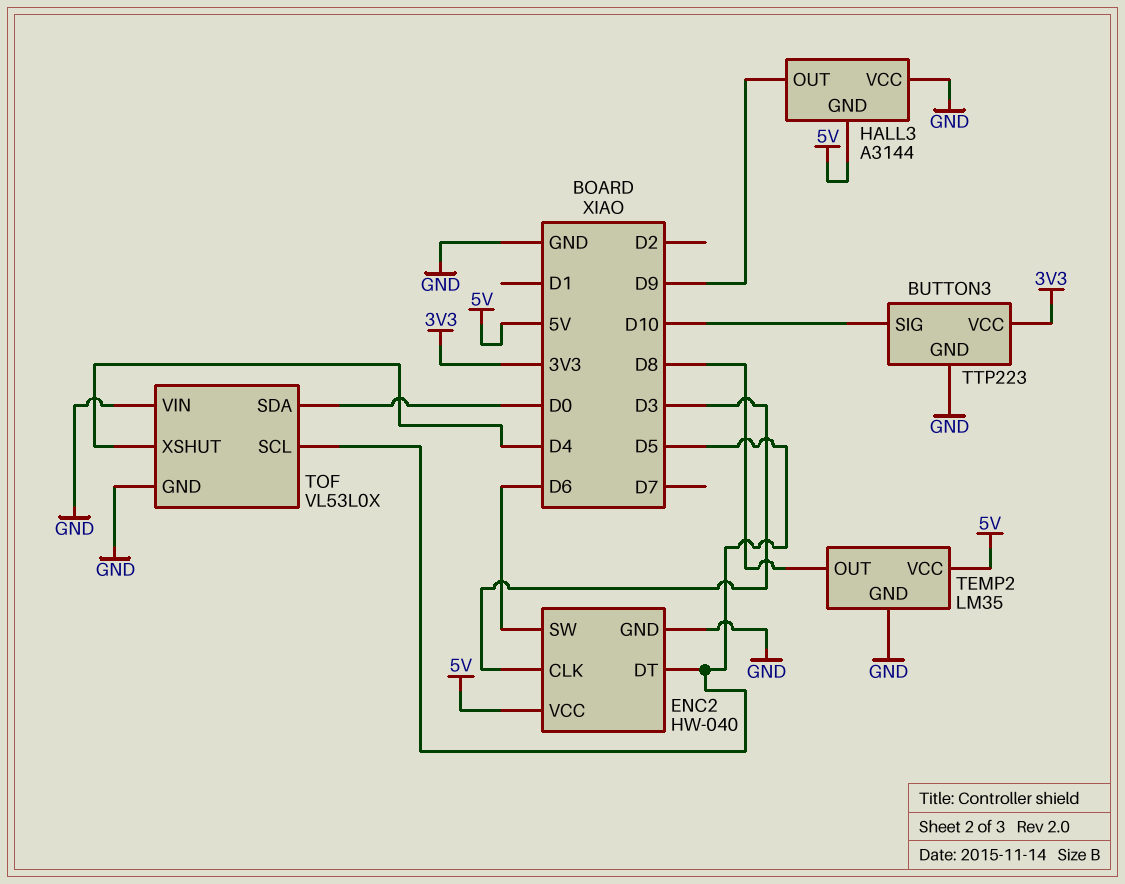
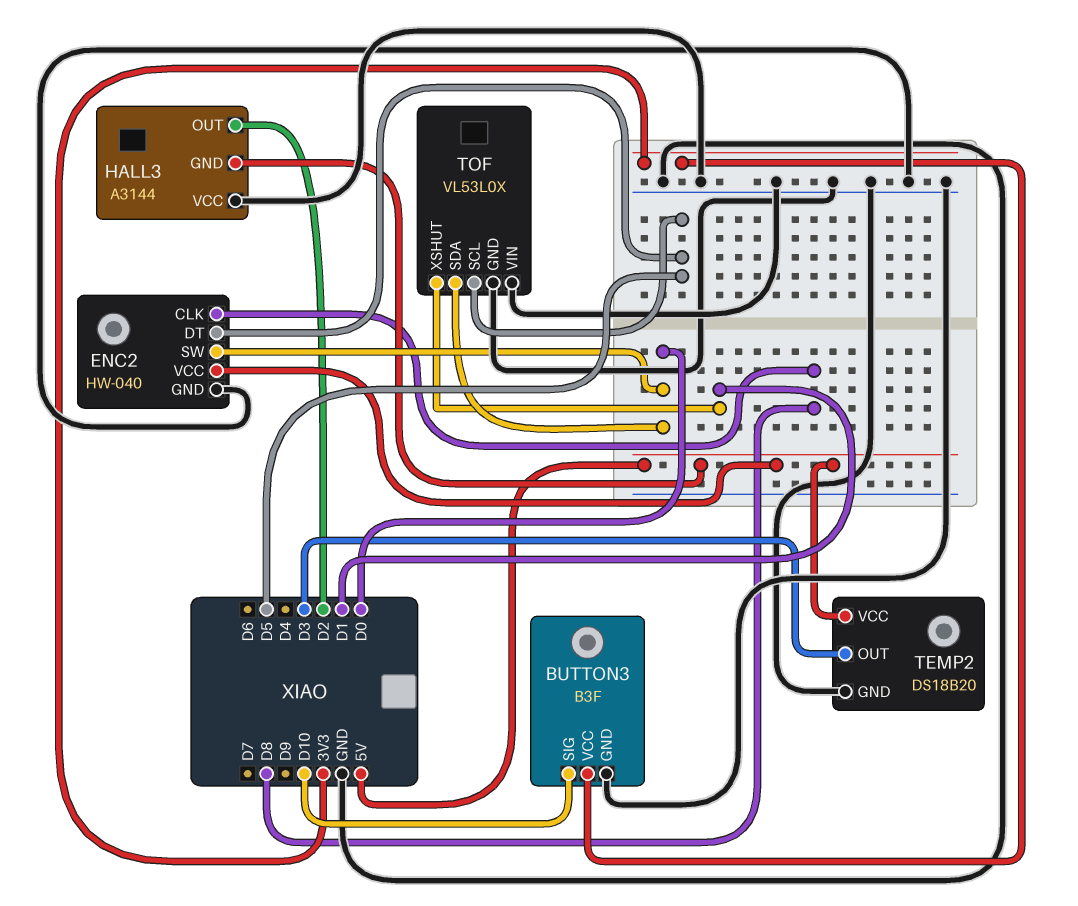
BUTTON3: TTP223 -> B3F
ENC2 pin CLK: D3 -> D8
ENC2 pin SW: D6 -> D0
HALL3 pin OUT: D9 -> D2
TEMP2: LM35 -> DS18B20
TEMP2 pin OUT: D8 -> D3
TOF pin XSHUT: D4 -> D1

